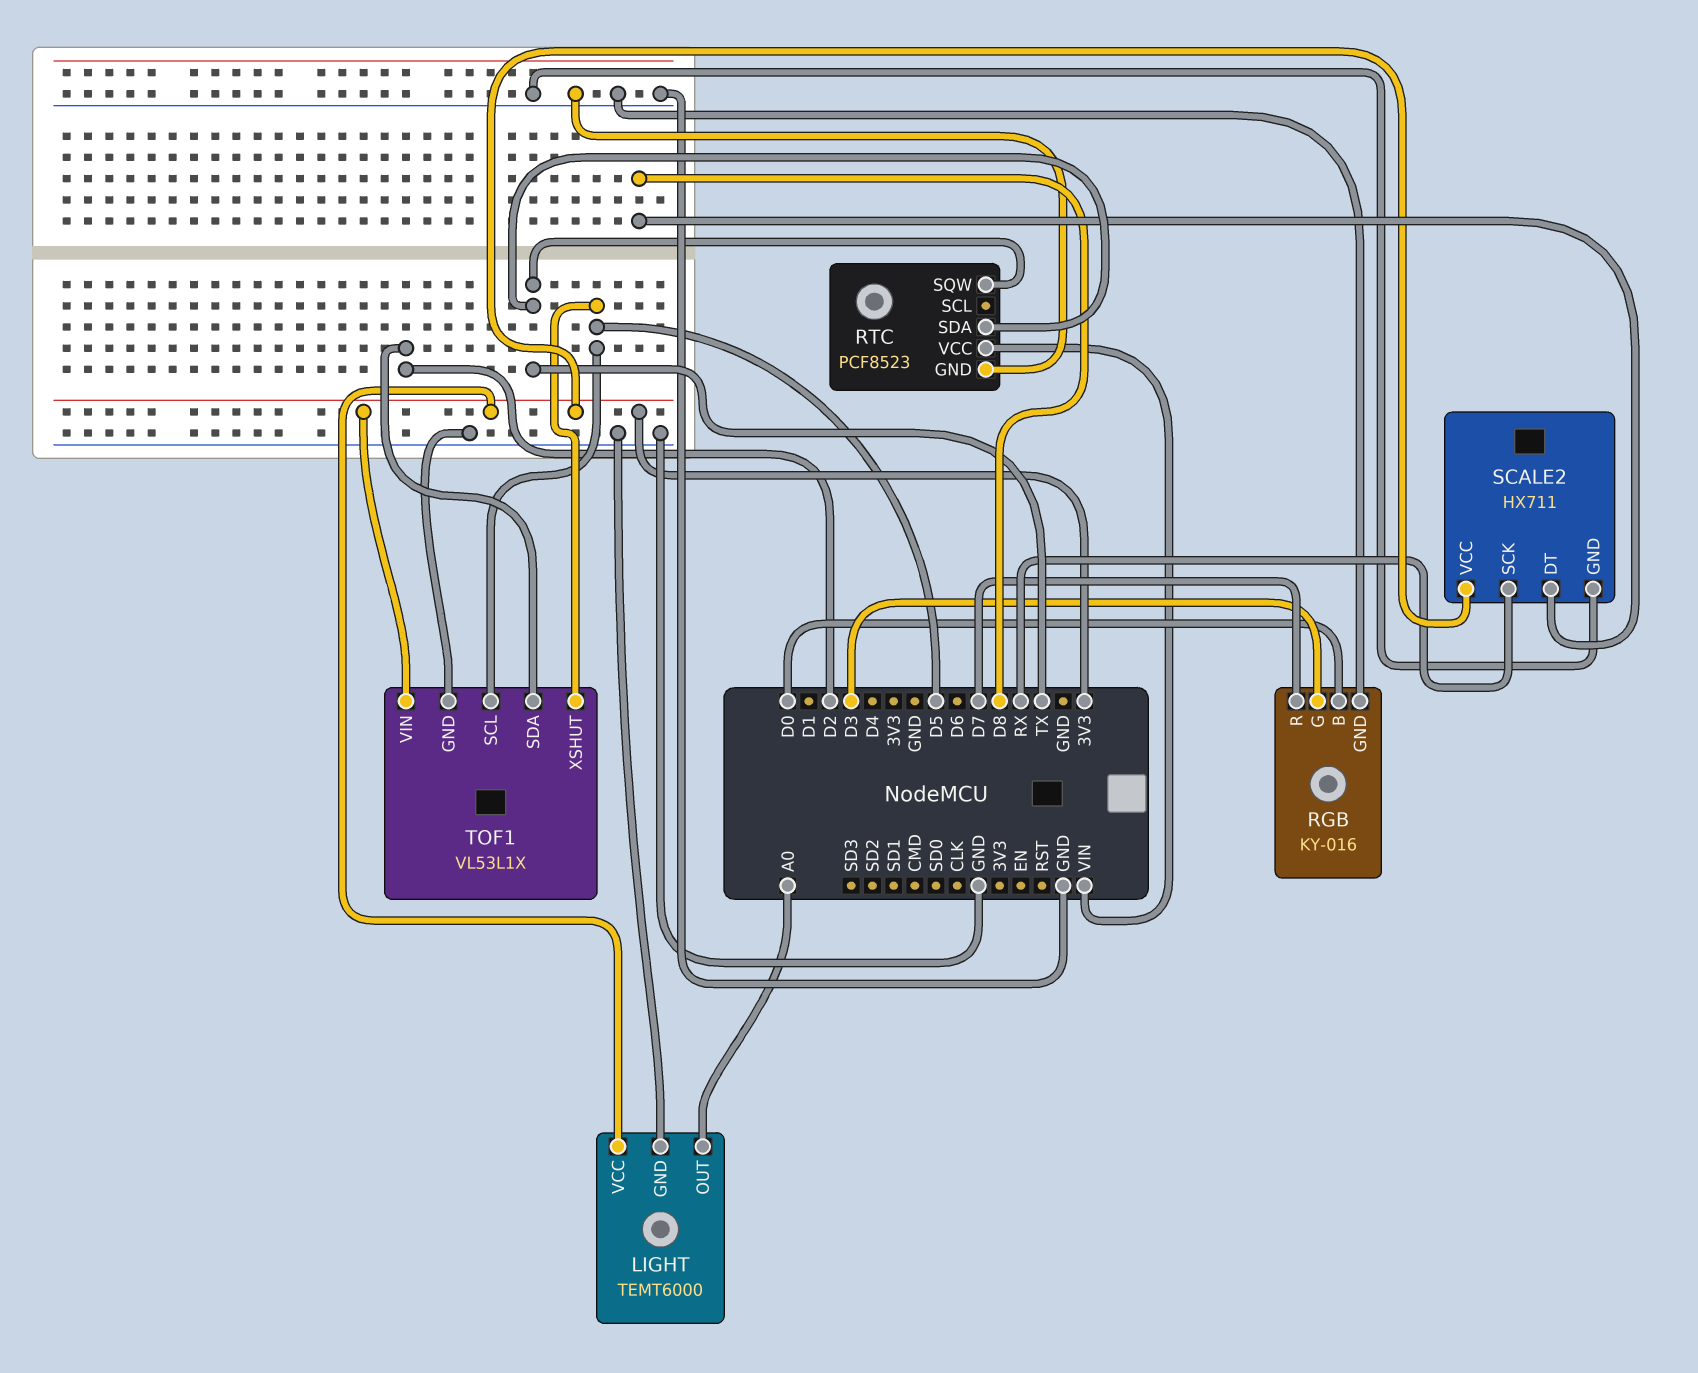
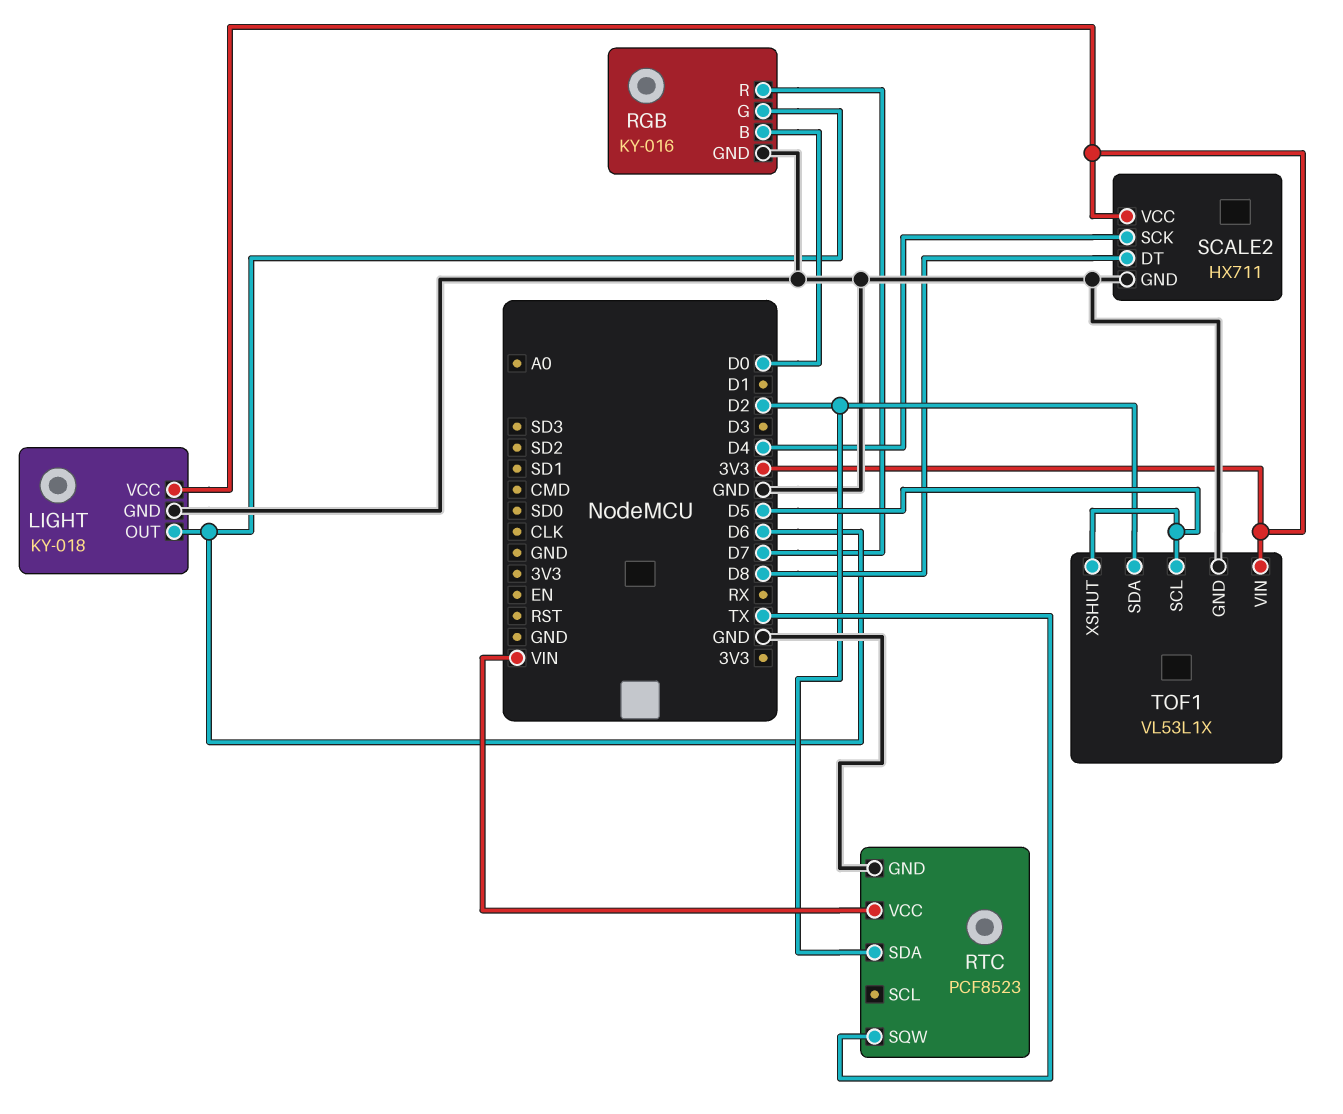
LIGHT: TEMT6000 -> KY-018
LIGHT pin OUT: A0 -> D6
RGB pin G: D3 -> D6
RTC pin SDA: TX -> D2
SCALE2 pin SCK: RX -> D4

